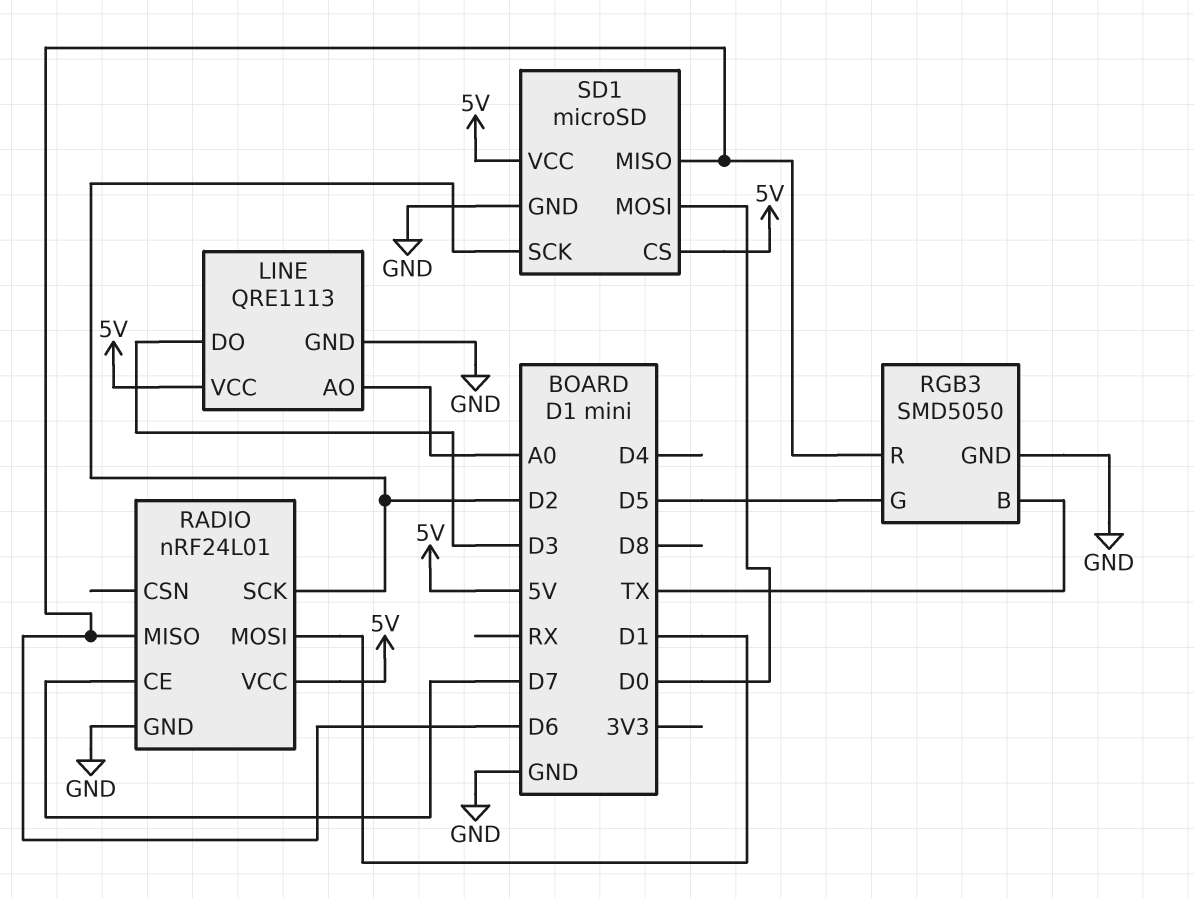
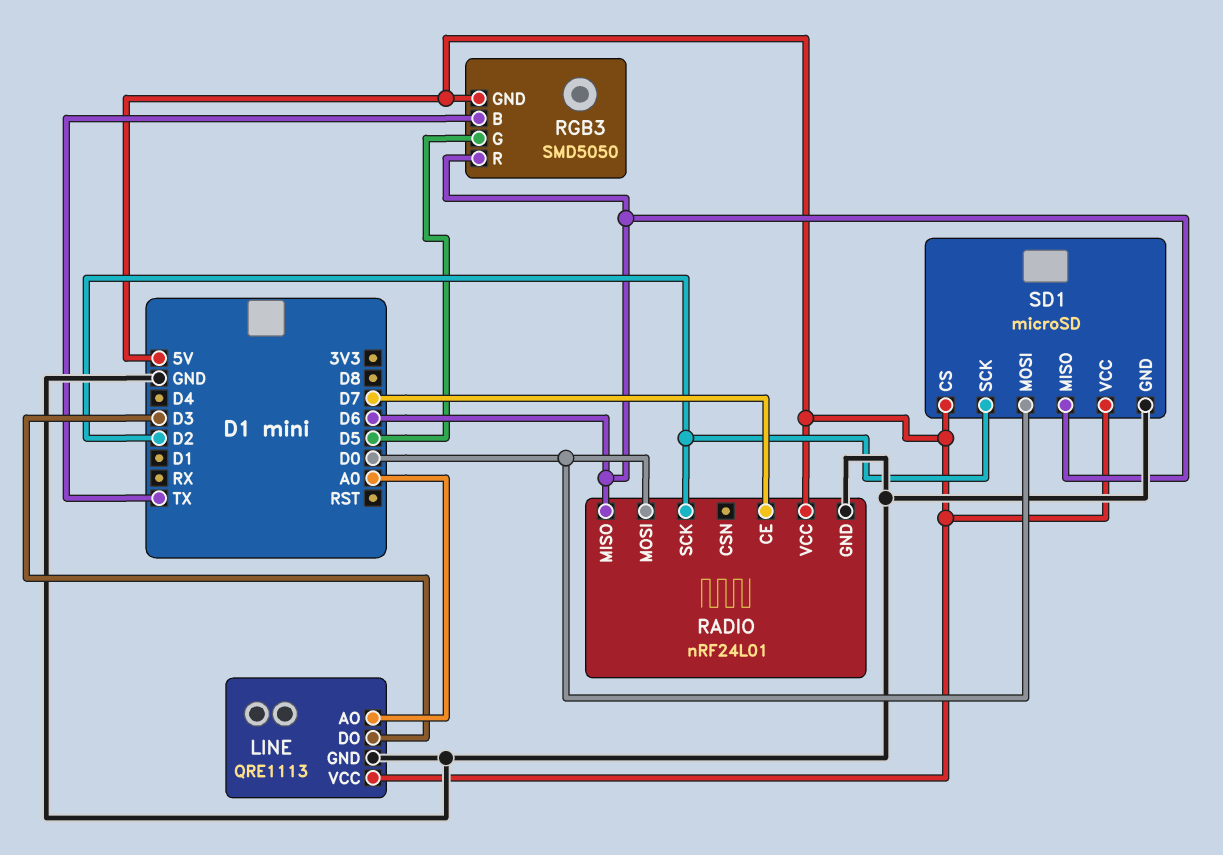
RADIO pin MOSI: D1 -> D0
RGB3 pin GND: GND -> 5V

